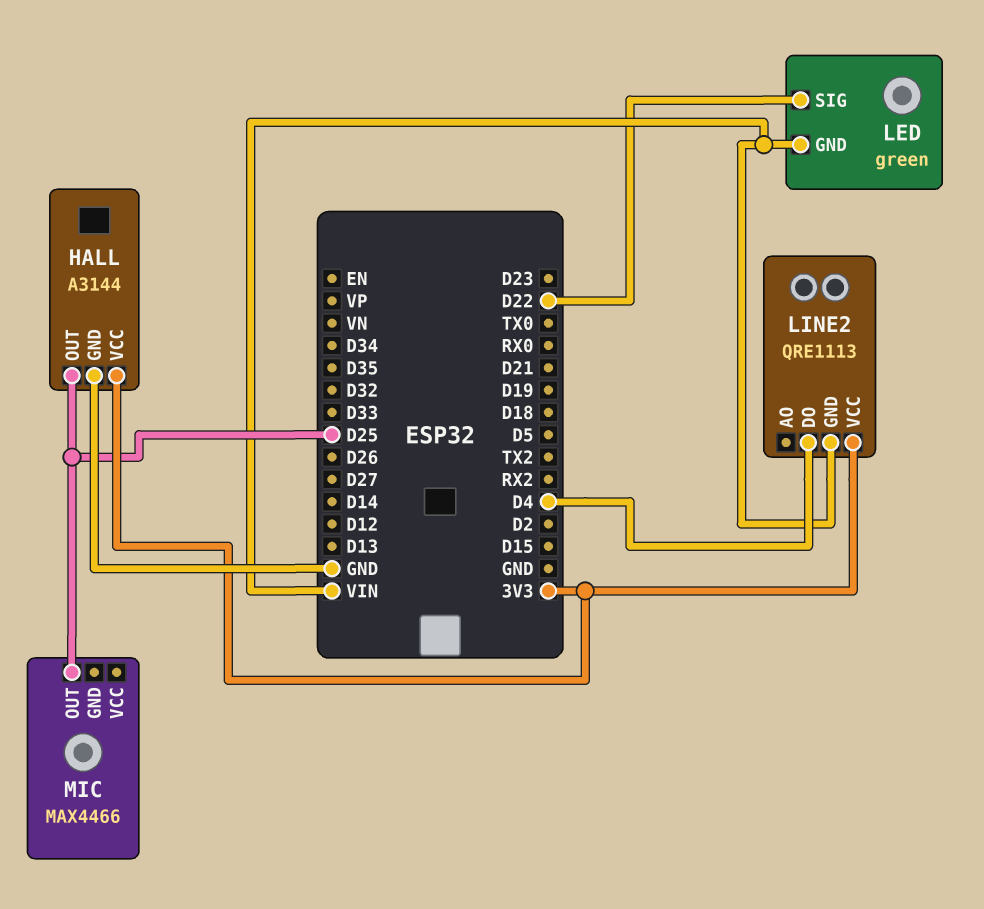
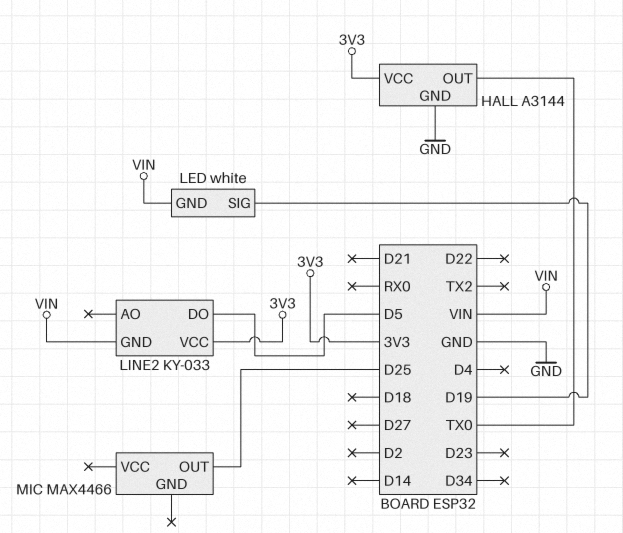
HALL pin OUT: D25 -> TX0
LED: green -> white
LED pin SIG: D22 -> D19
LINE2: QRE1113 -> KY-033
LINE2 pin DO: D4 -> D5

